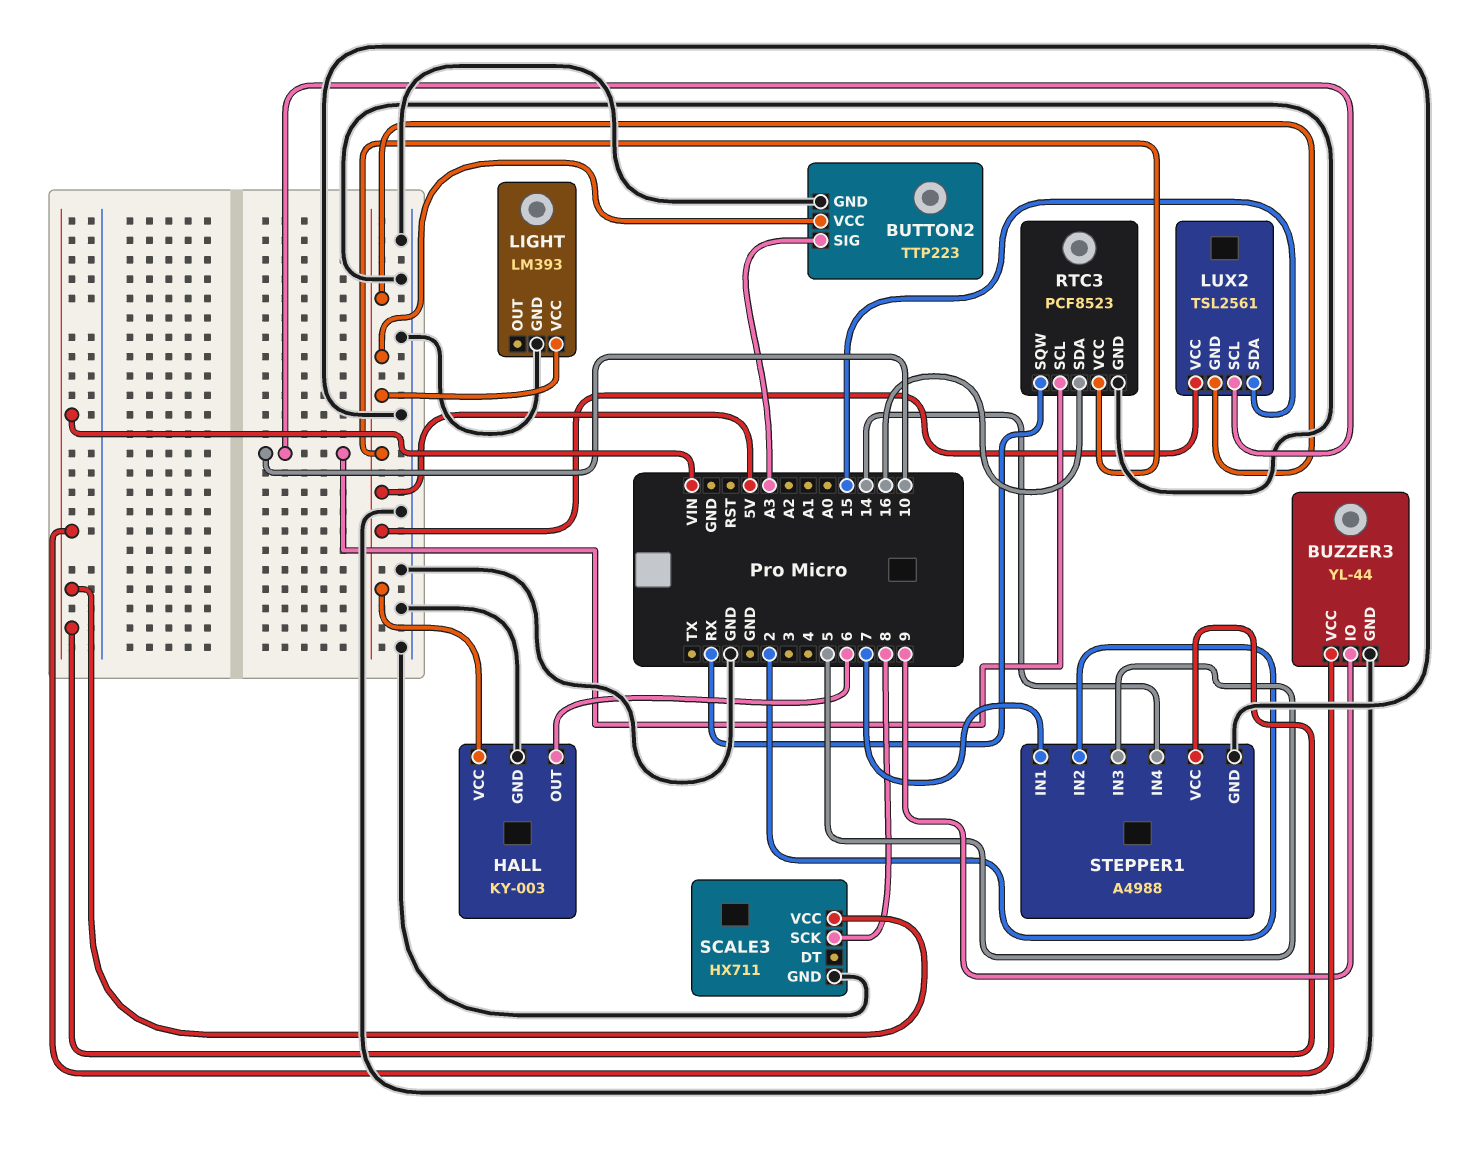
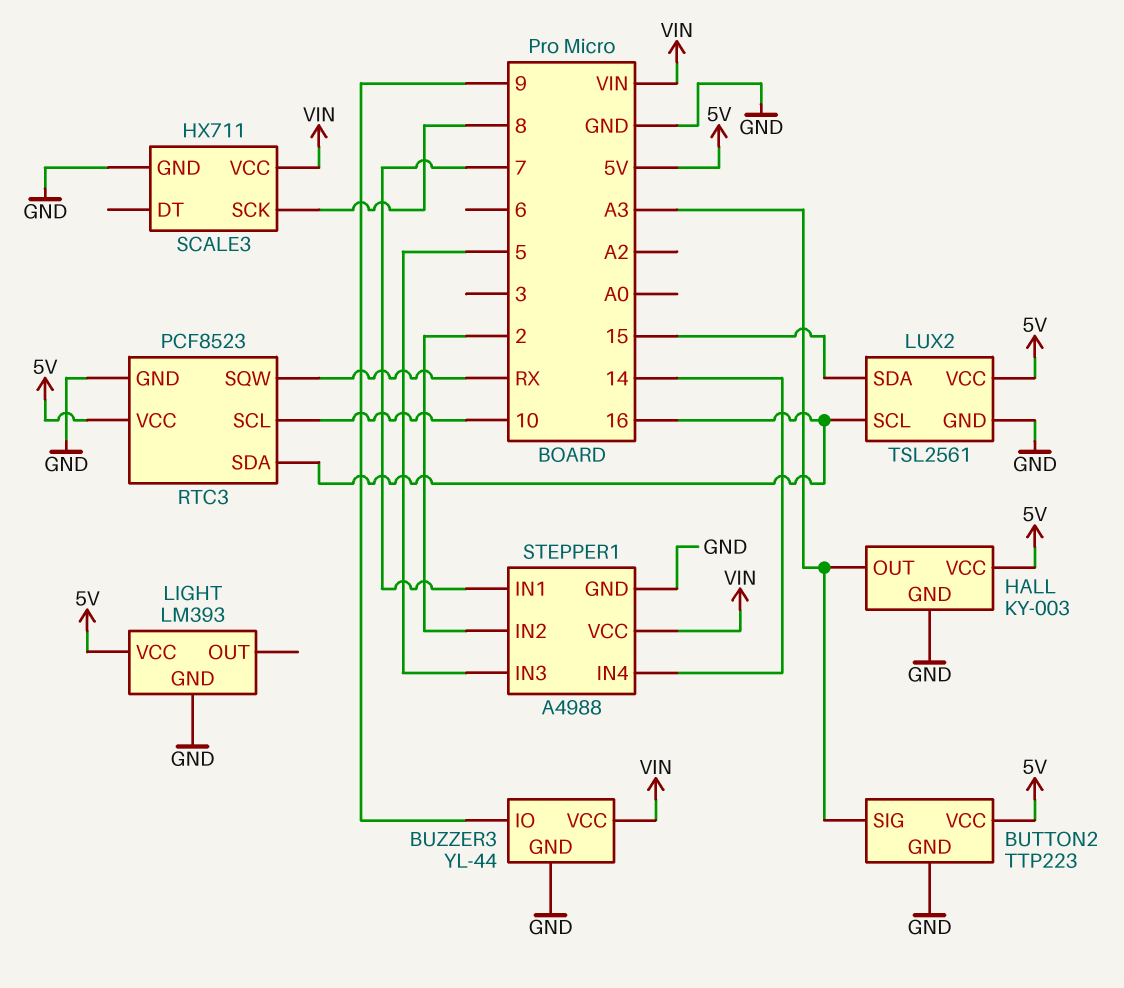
HALL pin OUT: 6 -> A3
LUX2 pin GND: 5V -> GND
LUX2 pin SCL: 10 -> 16

